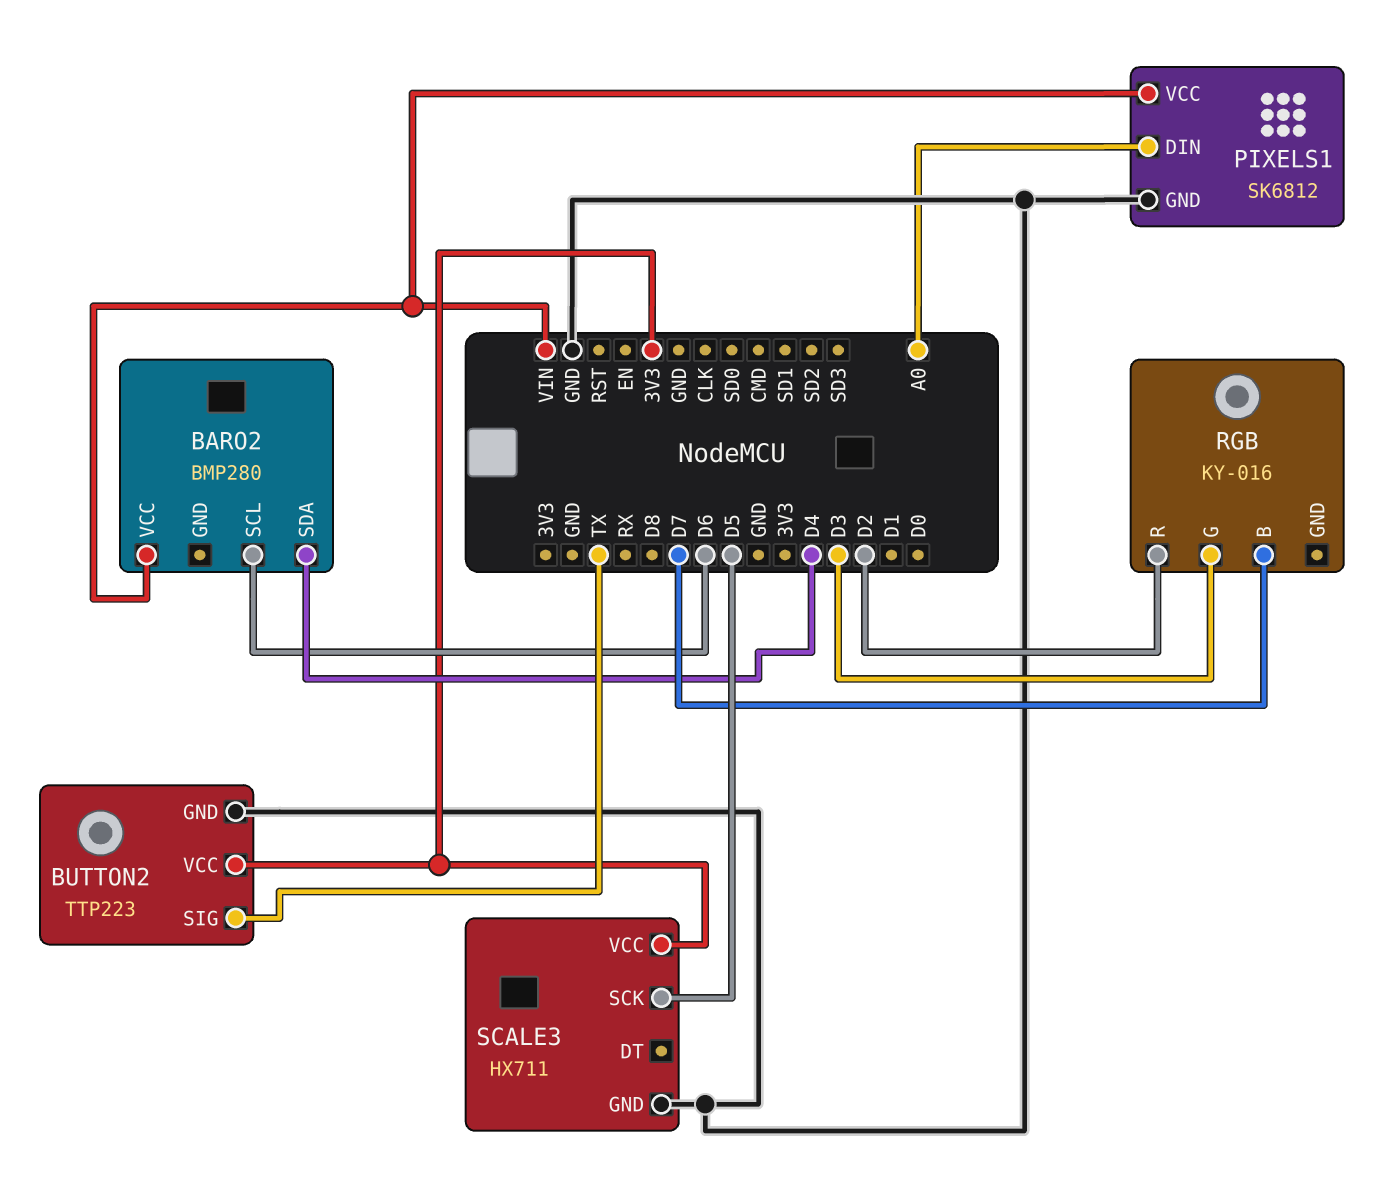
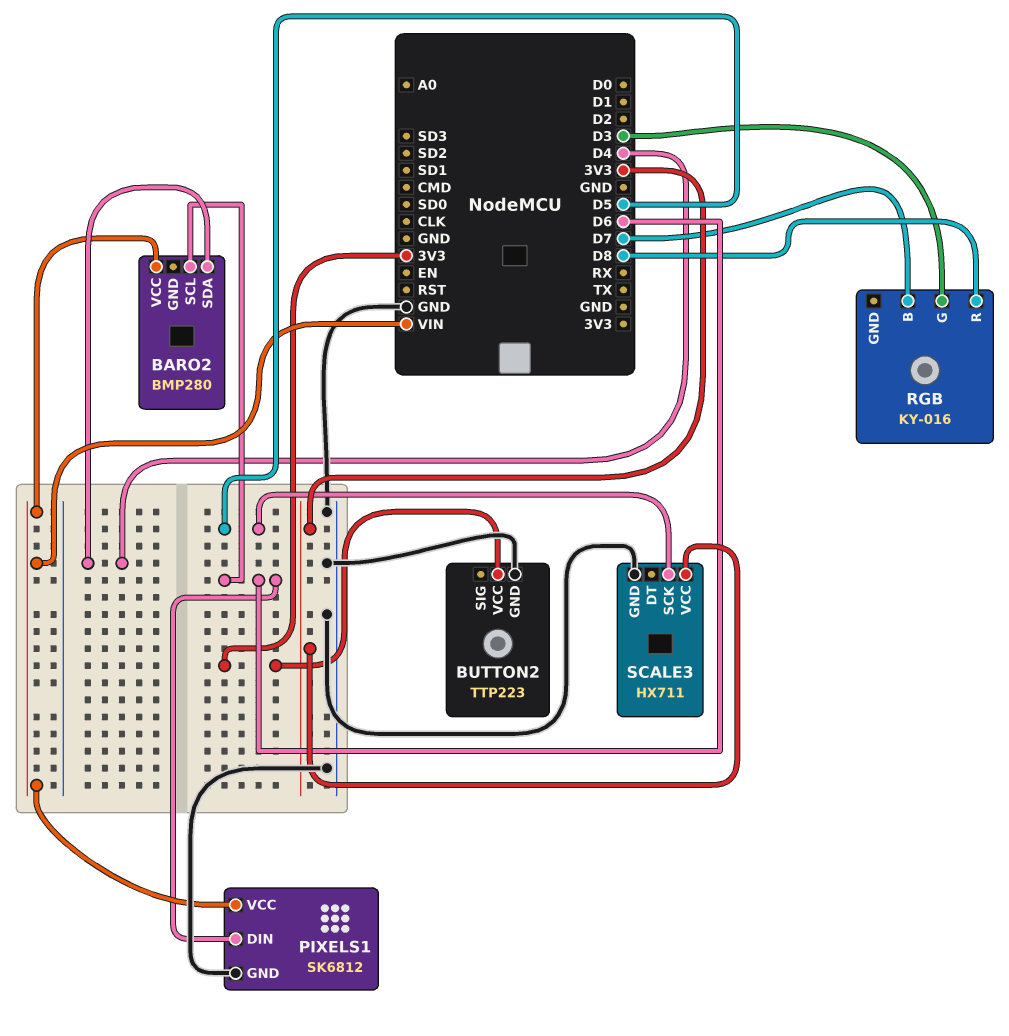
BUTTON2 pin SIG: TX -> none
PIXELS1 pin DIN: A0 -> D6
RGB pin R: D2 -> D8

